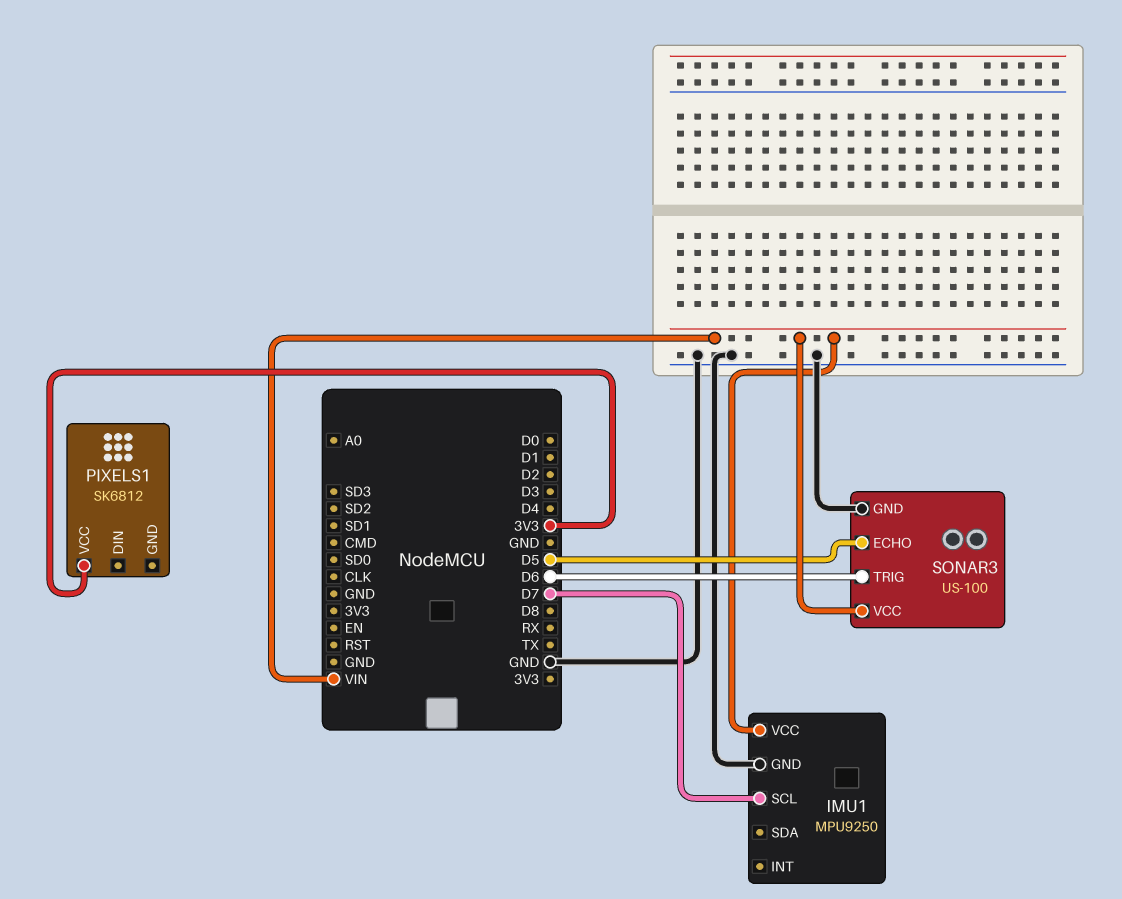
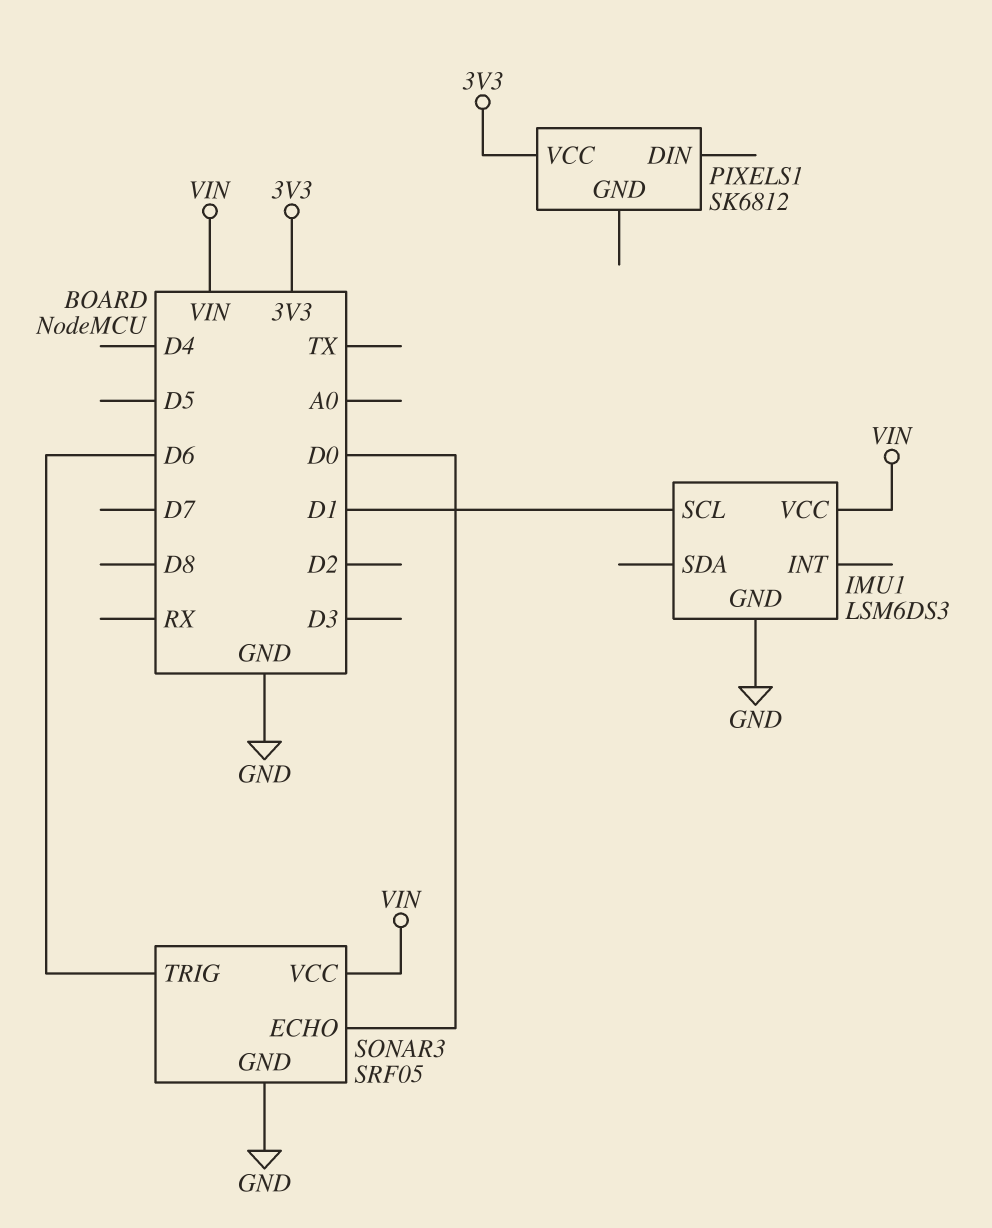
IMU1: MPU9250 -> LSM6DS3
IMU1 pin SCL: D7 -> D1
SONAR3: US-100 -> SRF05
SONAR3 pin ECHO: D5 -> D0

